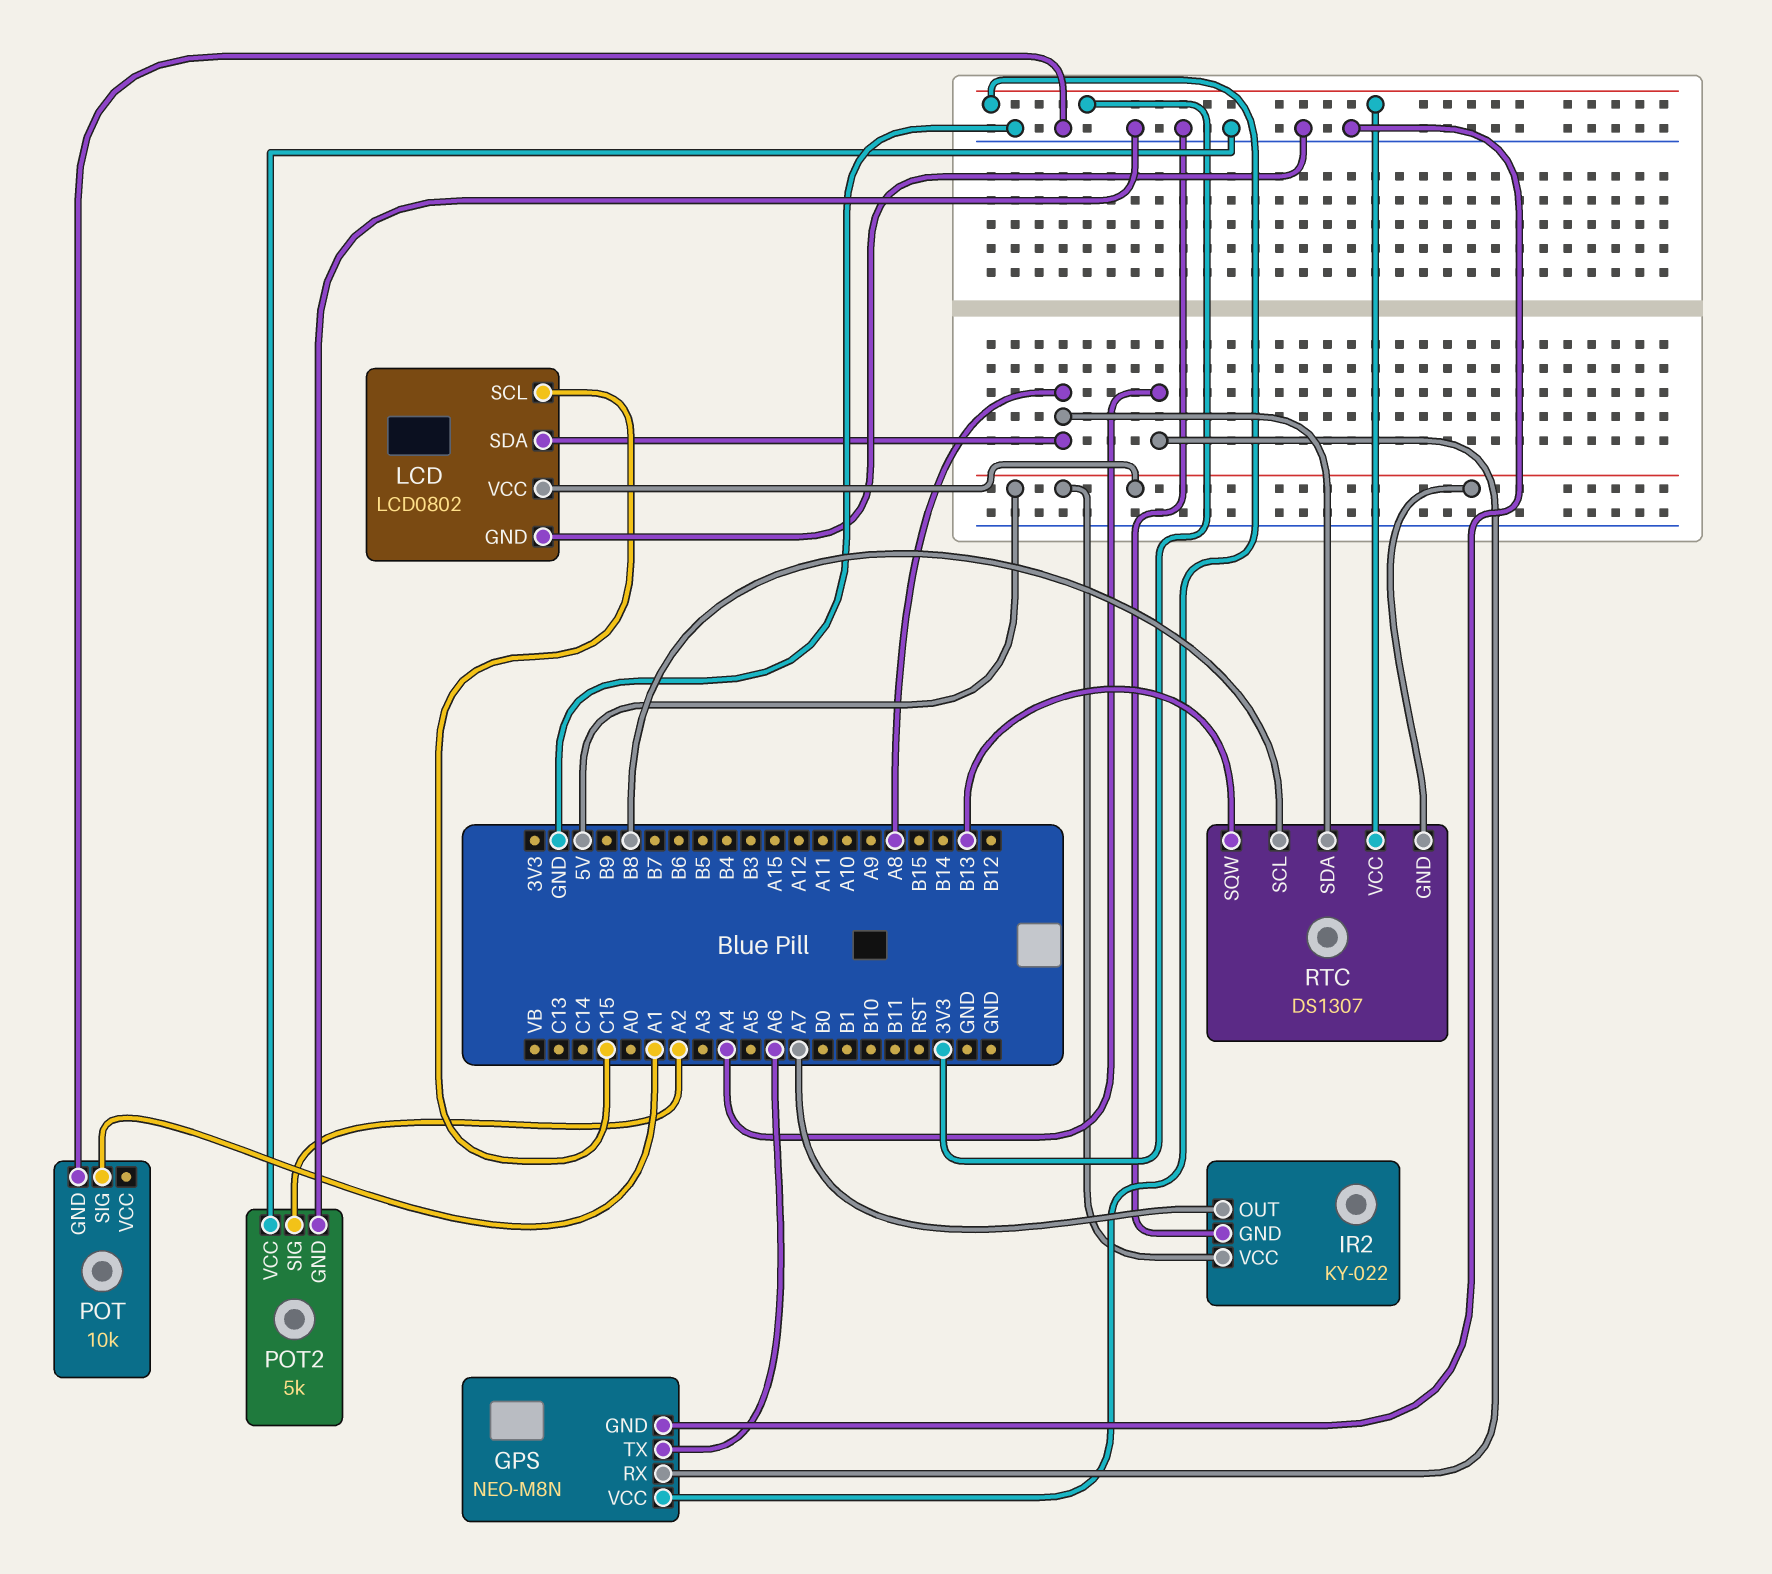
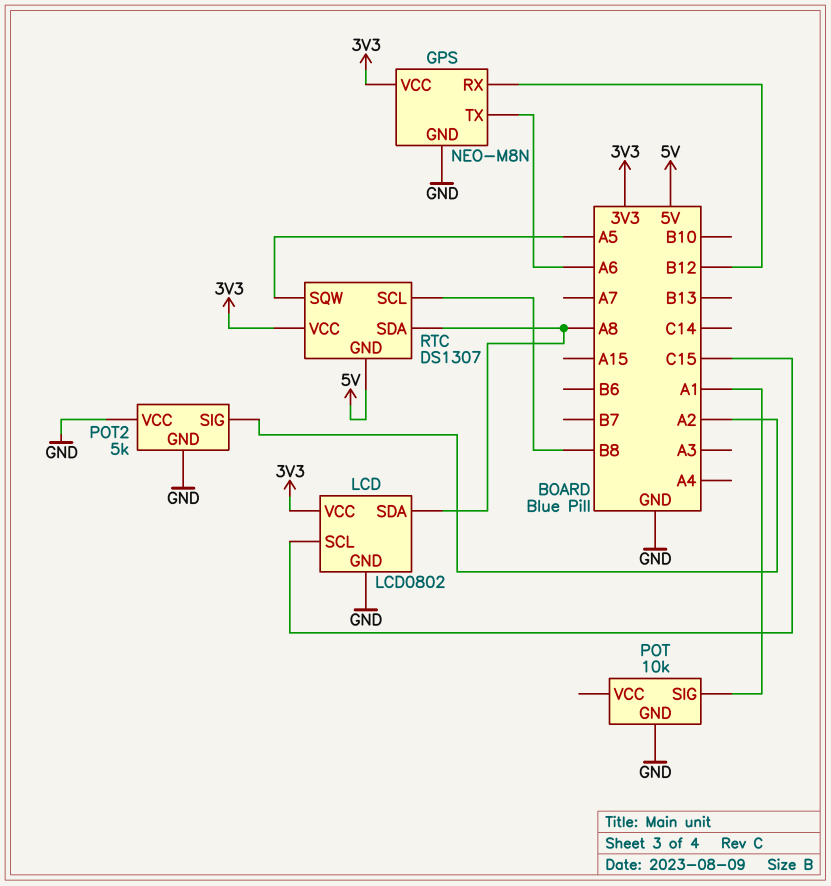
GPS pin RX: A4 -> B12
IR2: KY-022 -> none
IR2 pin GND: GND -> none
IR2 pin OUT: A7 -> none
IR2 pin VCC: 5V -> none
LCD pin VCC: 5V -> 3V3
RTC pin SQW: B13 -> A5

